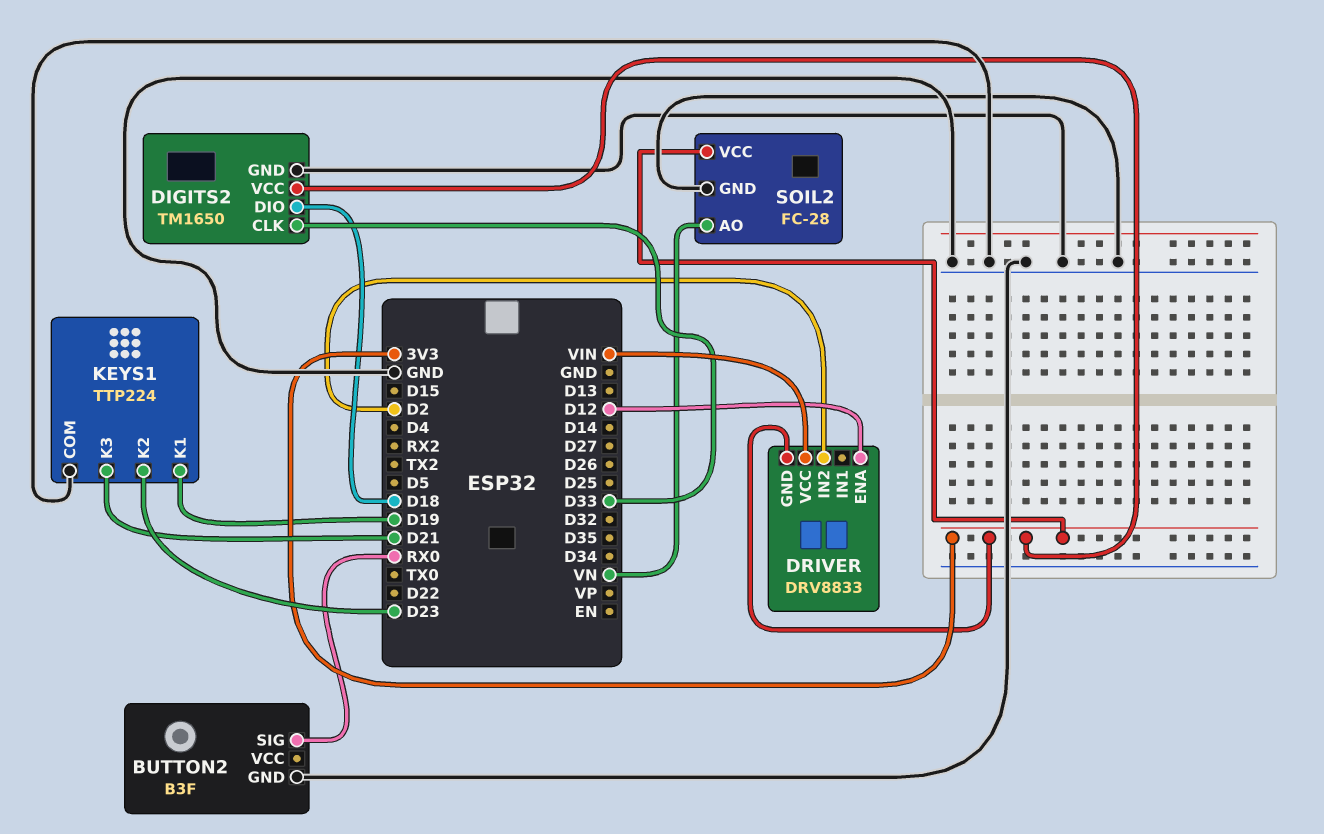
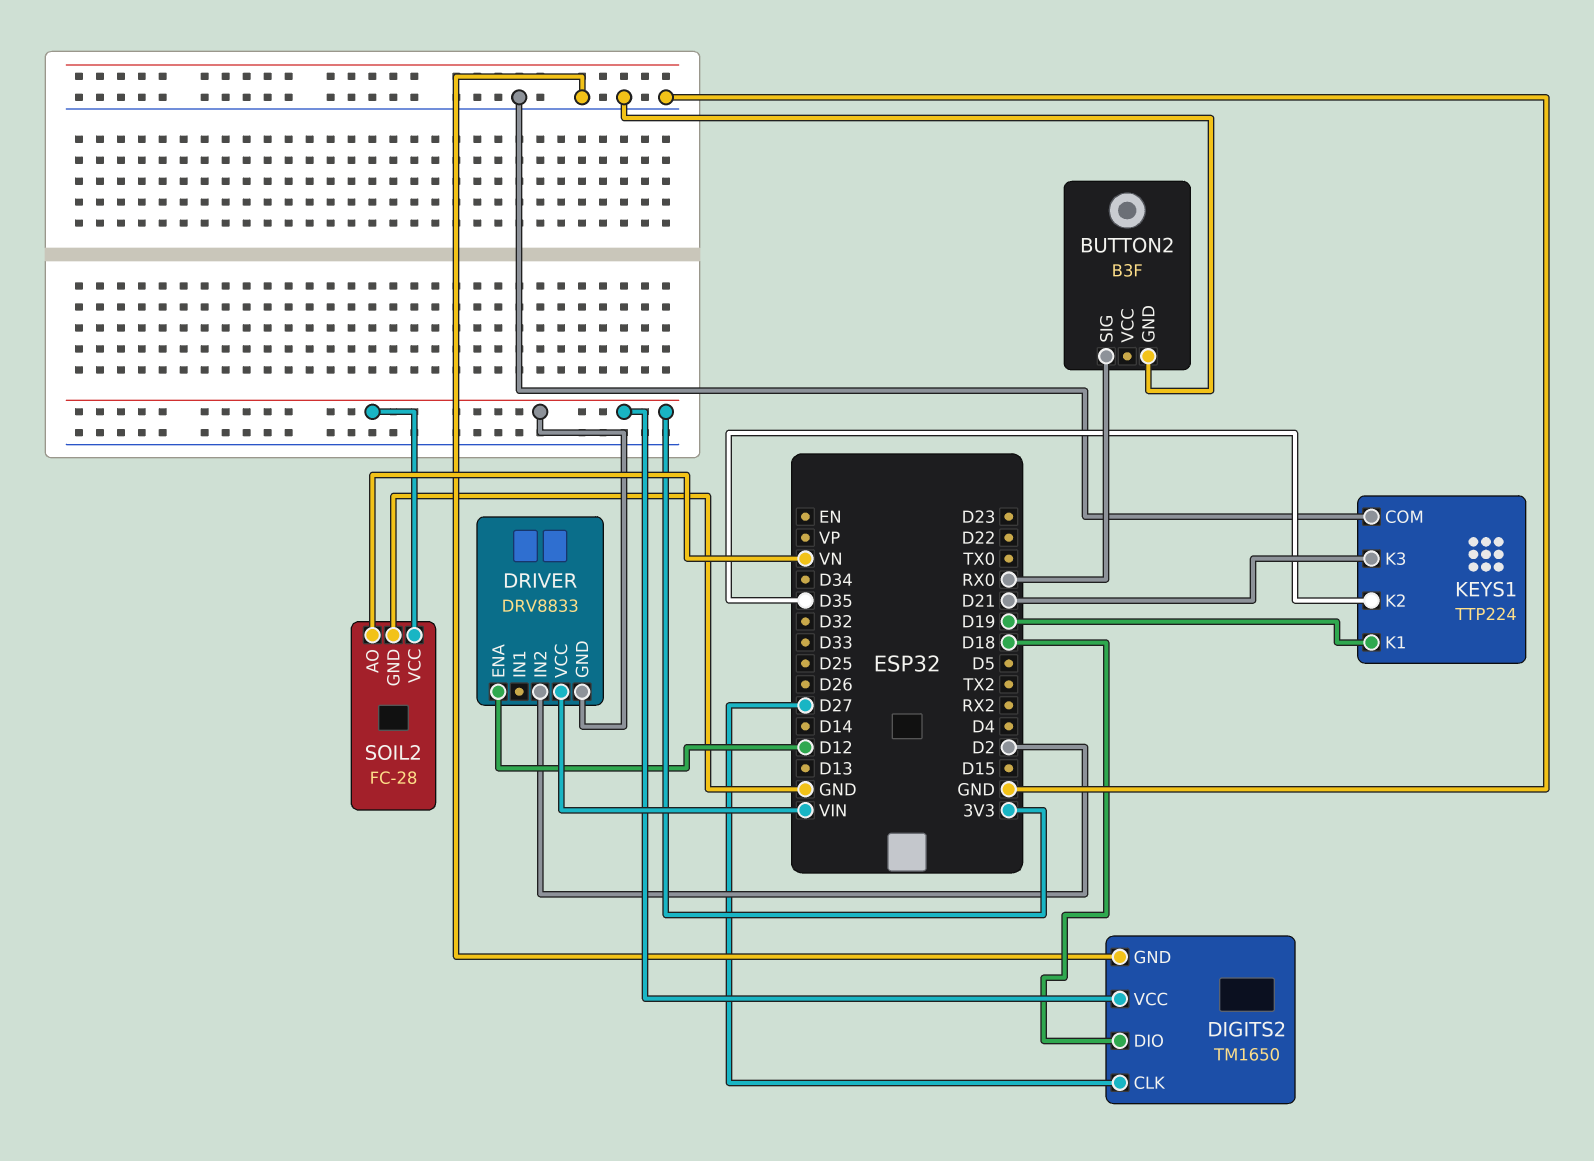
DIGITS2 pin CLK: D33 -> D27
KEYS1 pin K2: D23 -> D35

